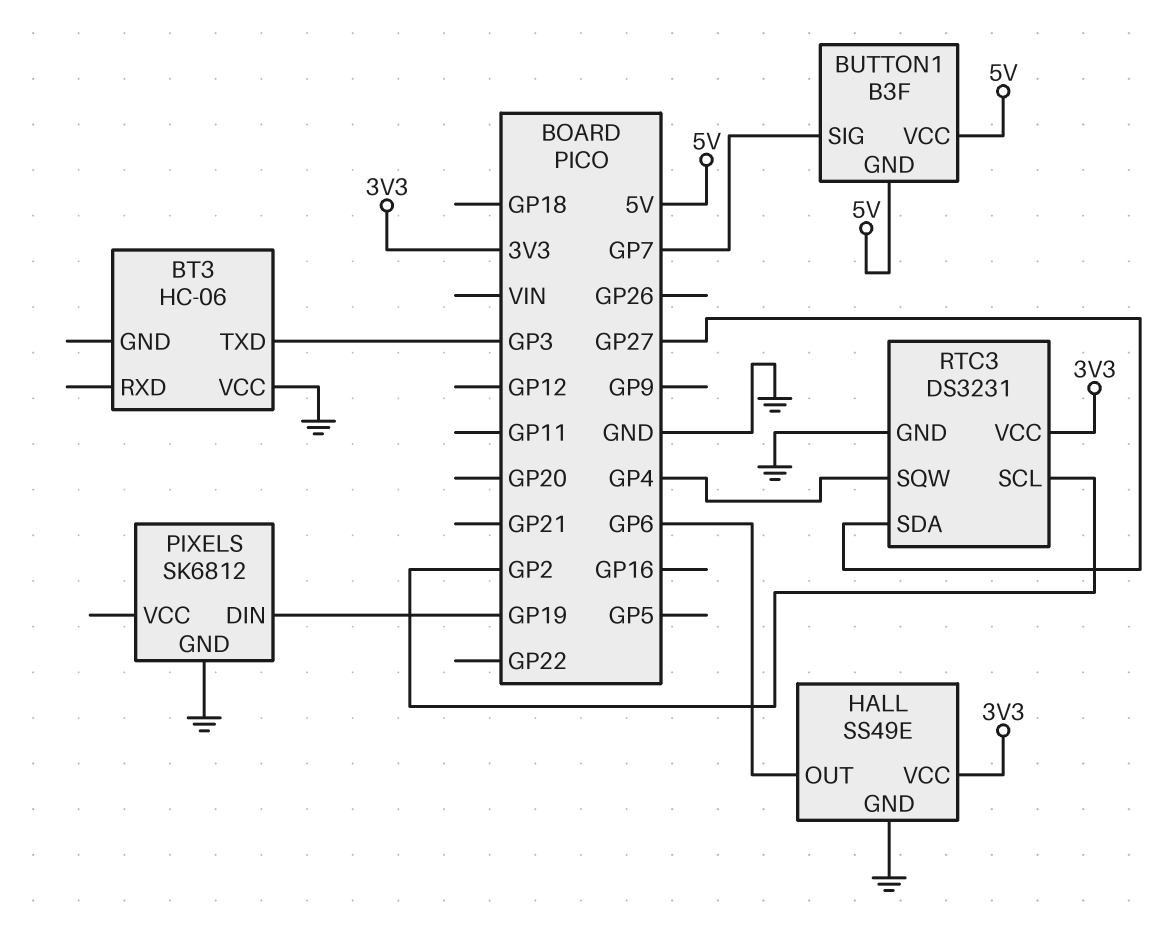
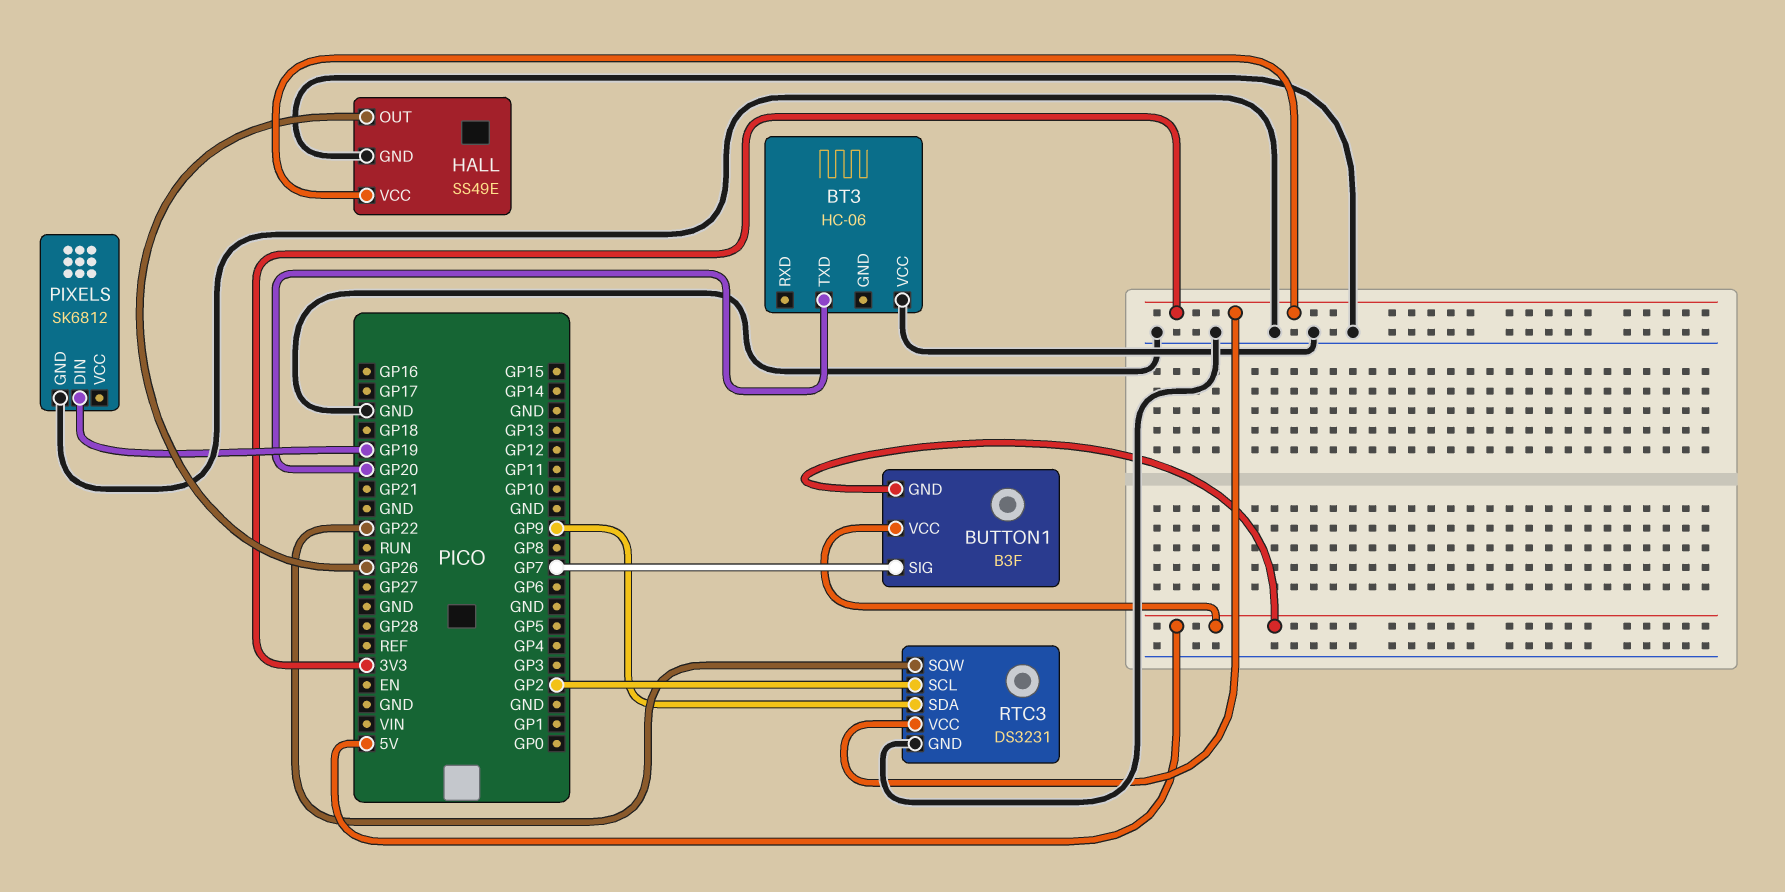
BT3 pin TXD: GP3 -> GP20
HALL pin OUT: GP6 -> GP26
RTC3 pin SDA: GP27 -> GP9
RTC3 pin SQW: GP4 -> GP22

